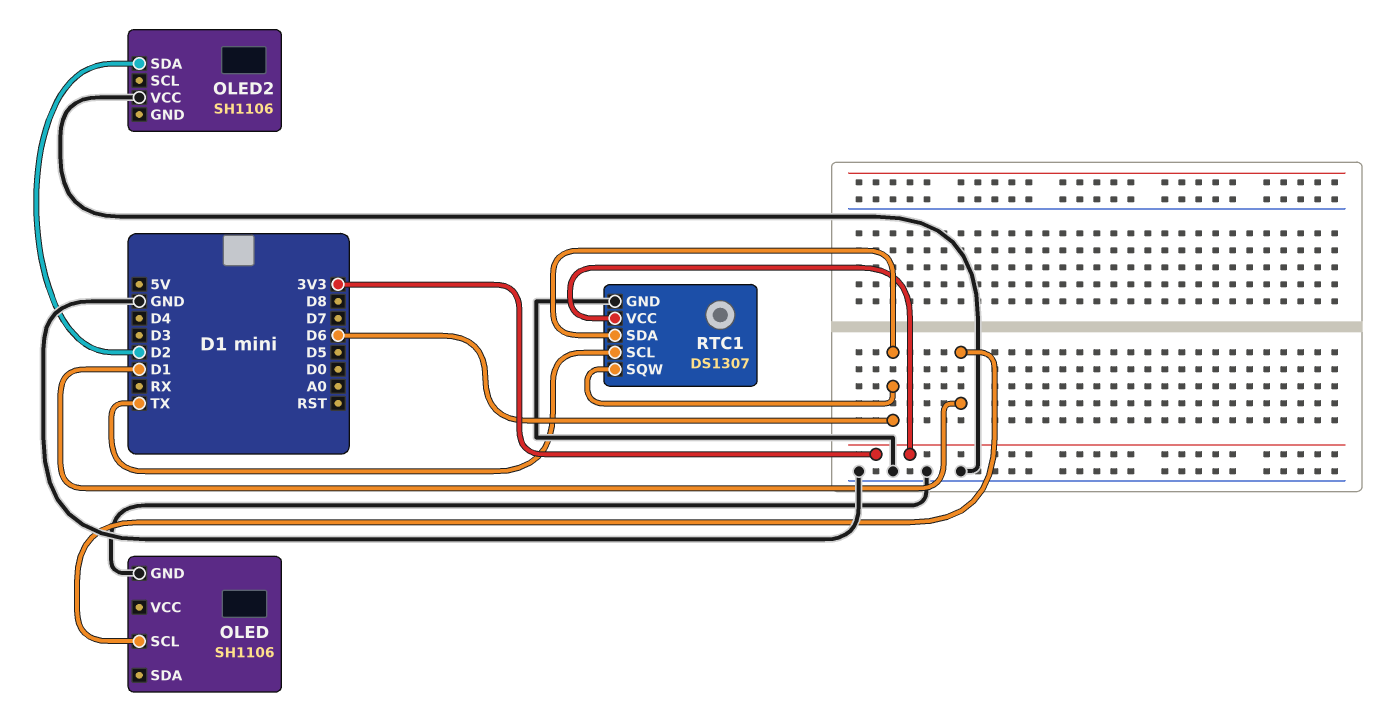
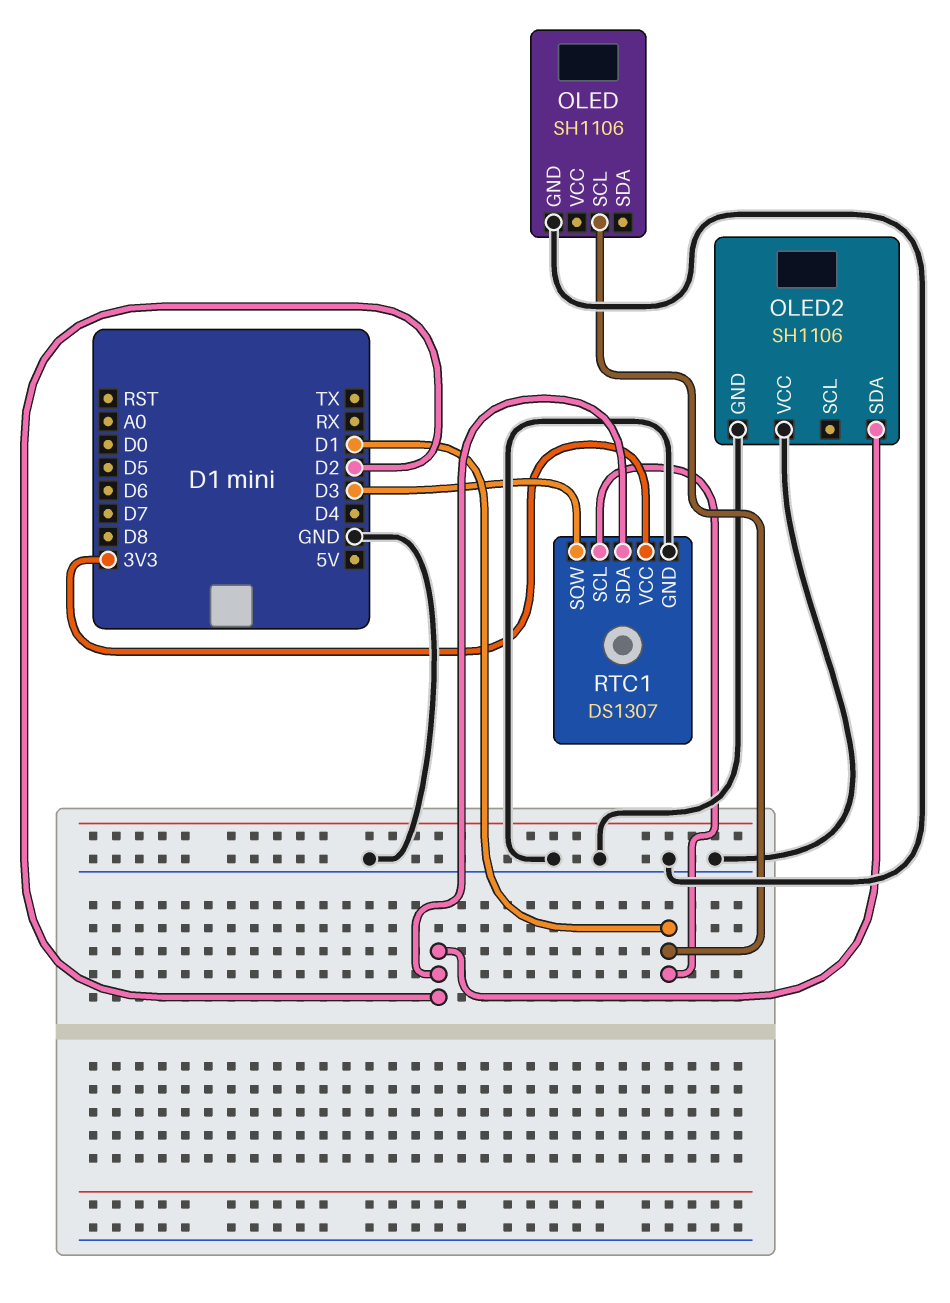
OLED2 pin GND: none -> GND
RTC1 pin SCL: TX -> D1
RTC1 pin SDA: D6 -> D2
RTC1 pin SQW: D6 -> D3

